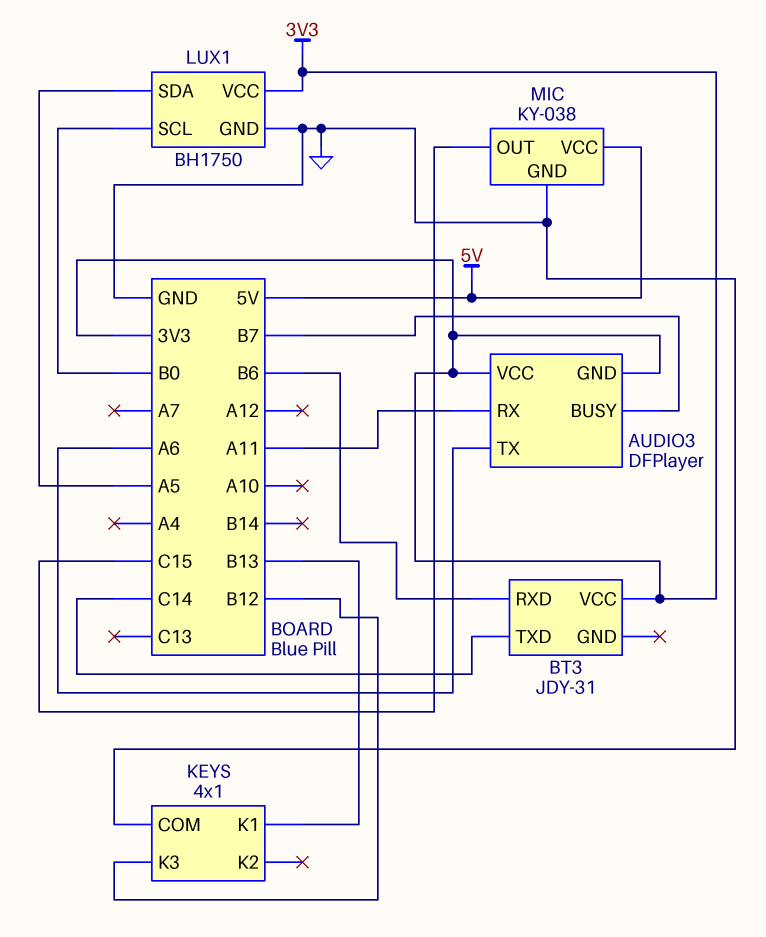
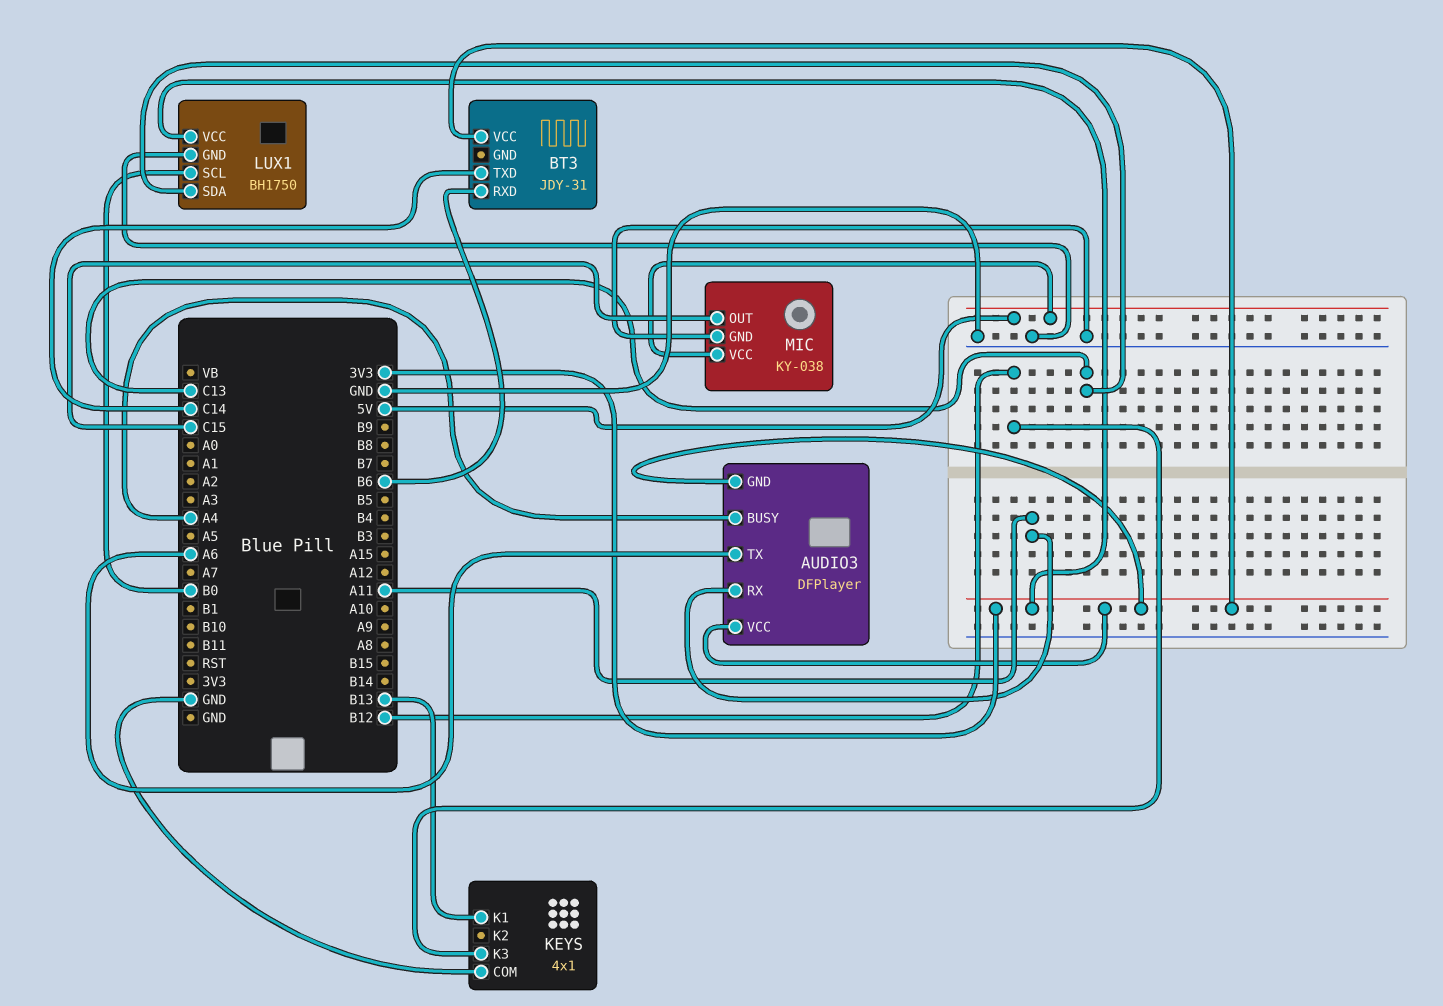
AUDIO3 pin BUSY: B7 -> A4
LUX1 pin SDA: A5 -> C13

